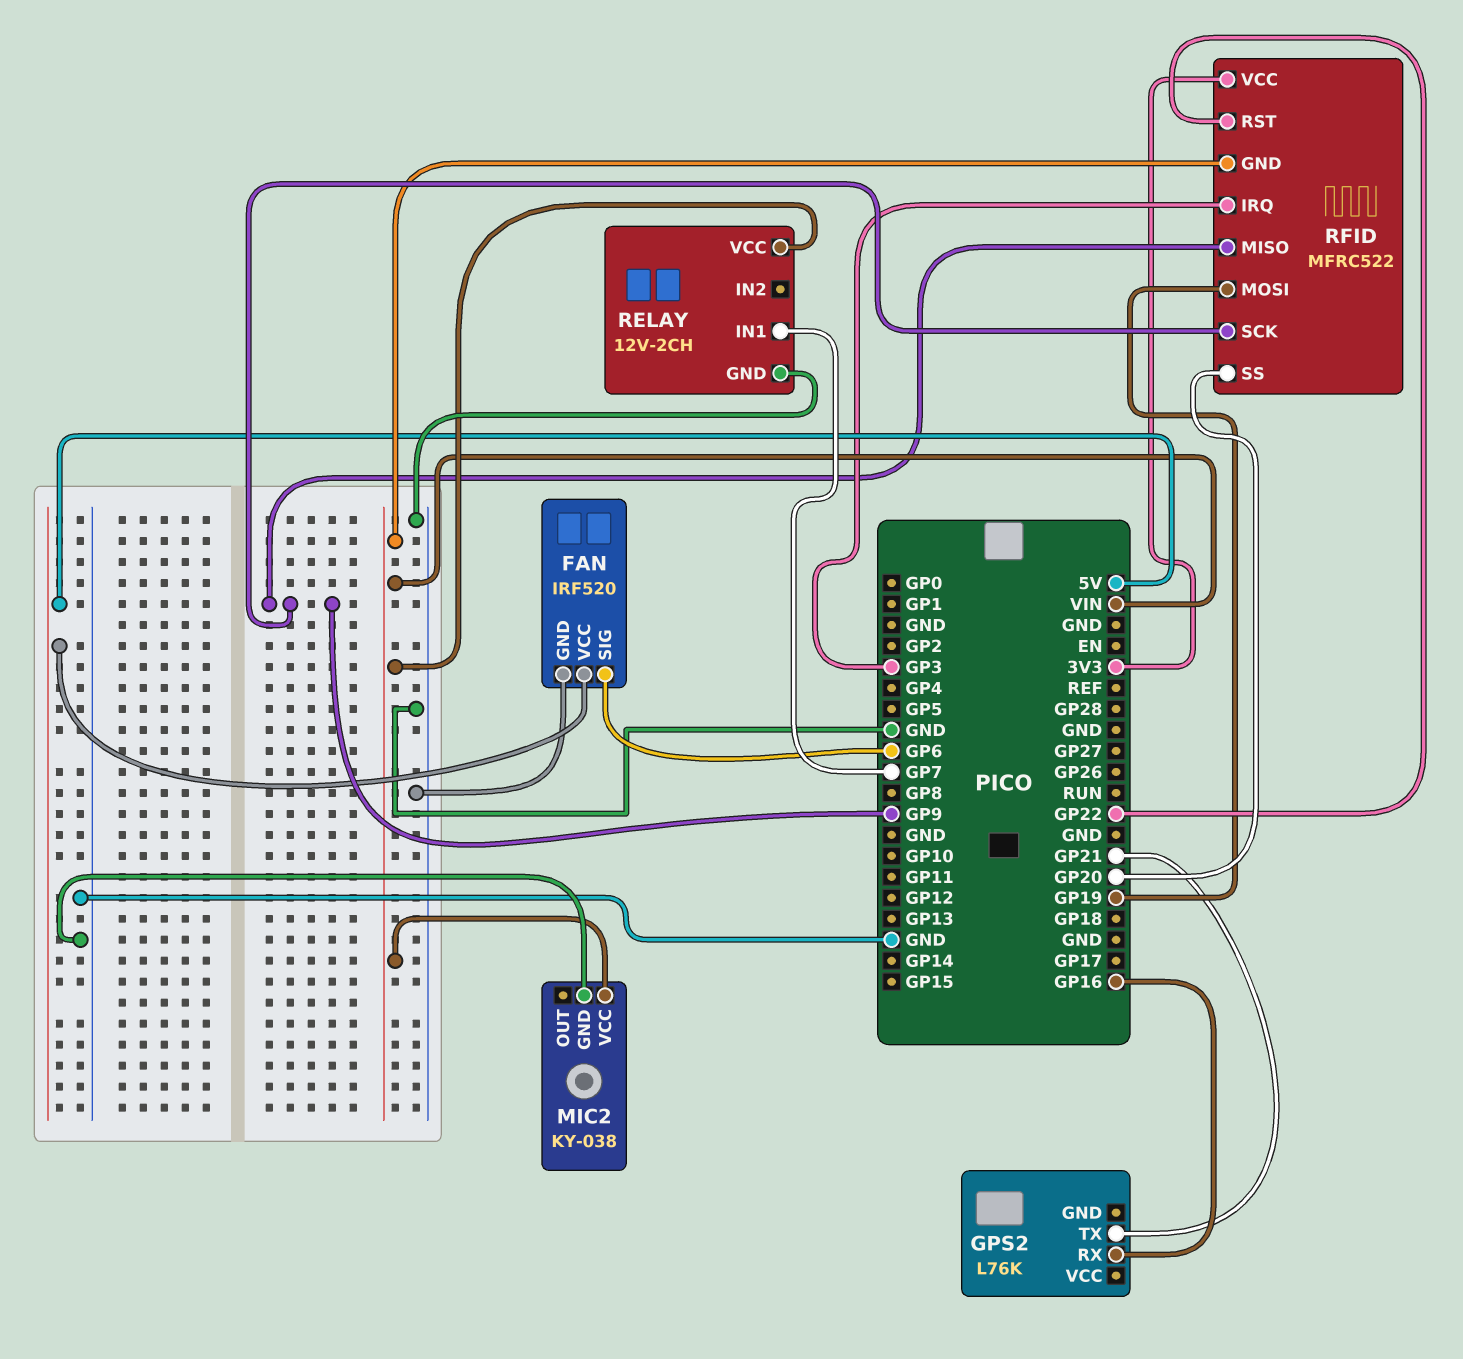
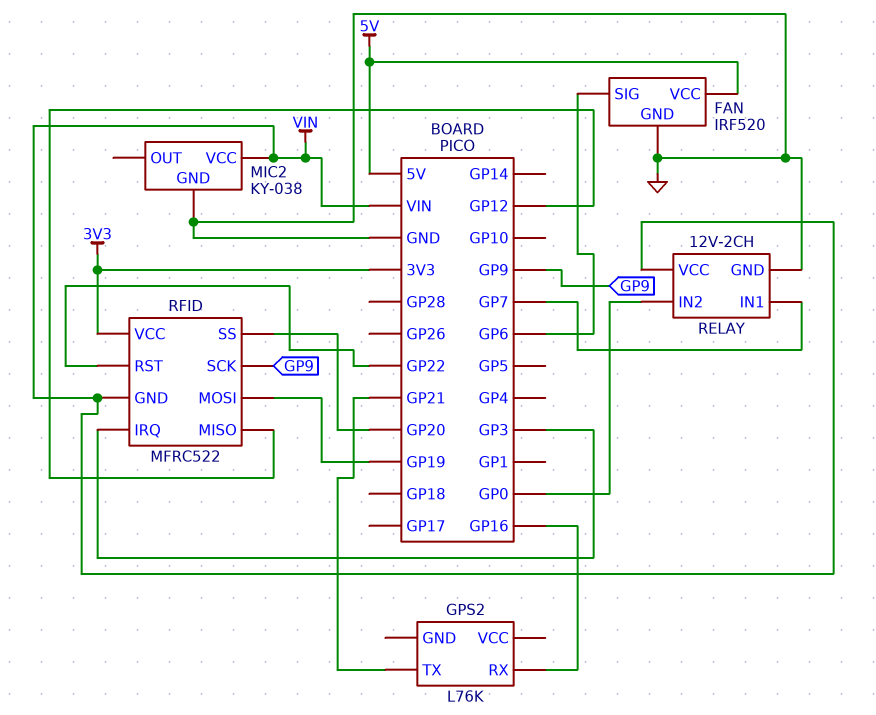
RELAY pin IN2: none -> GP0
RFID pin MISO: GP9 -> GP12

